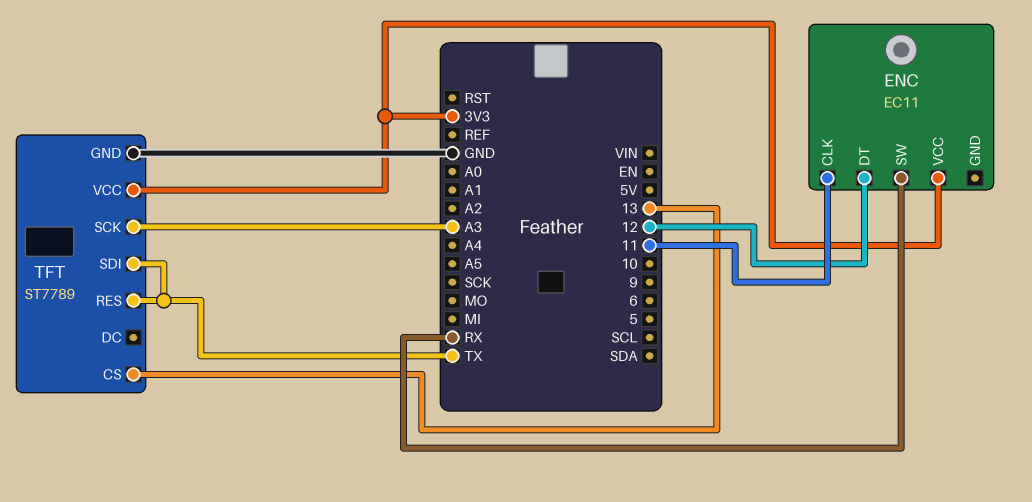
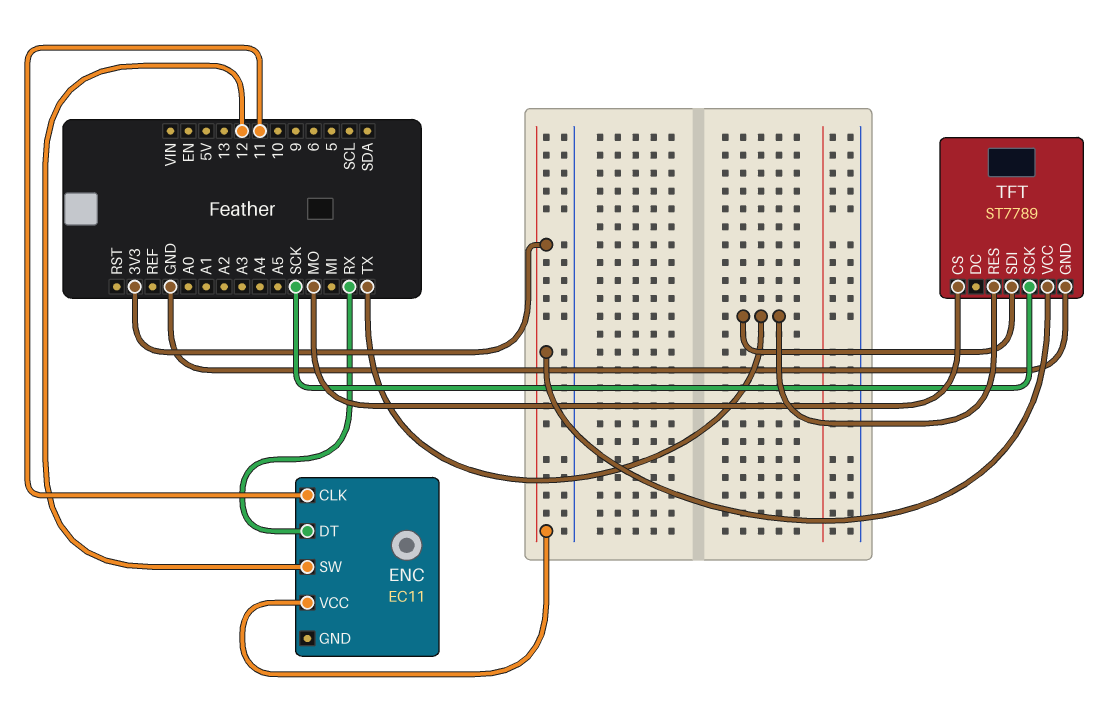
ENC pin DT: 12 -> RX
ENC pin SW: RX -> 12
TFT pin CS: 13 -> MO
TFT pin SCK: A3 -> SCK

